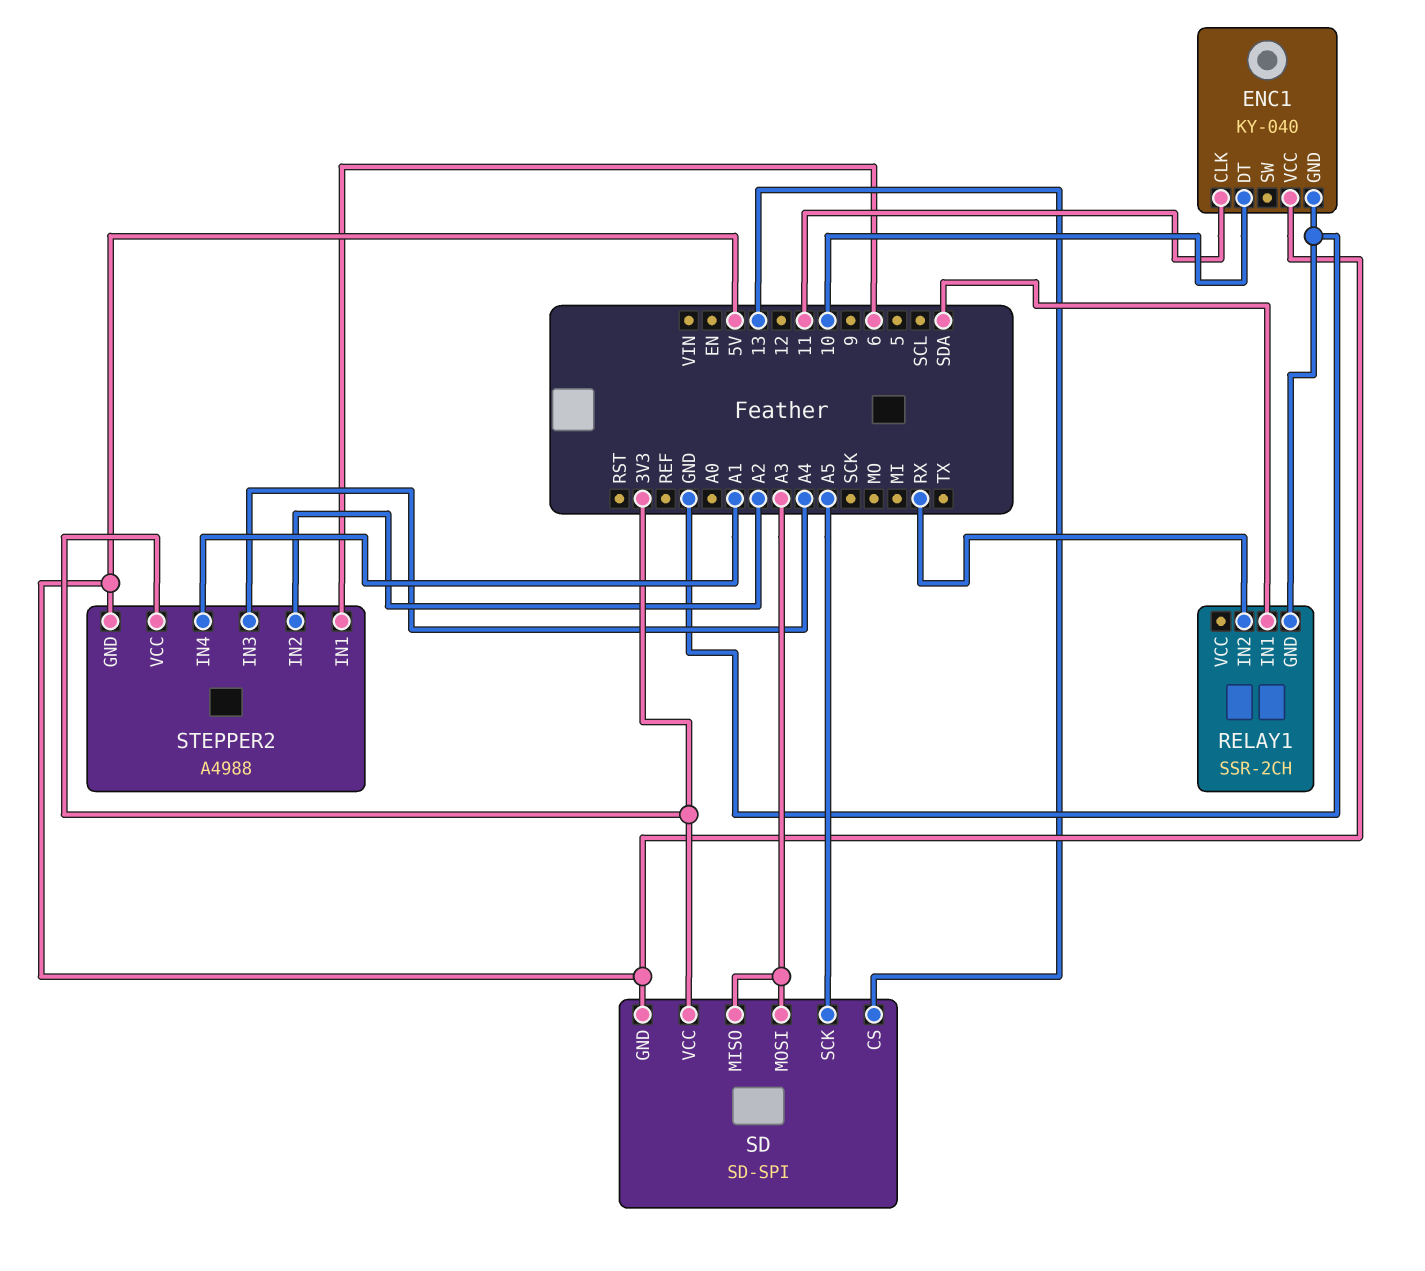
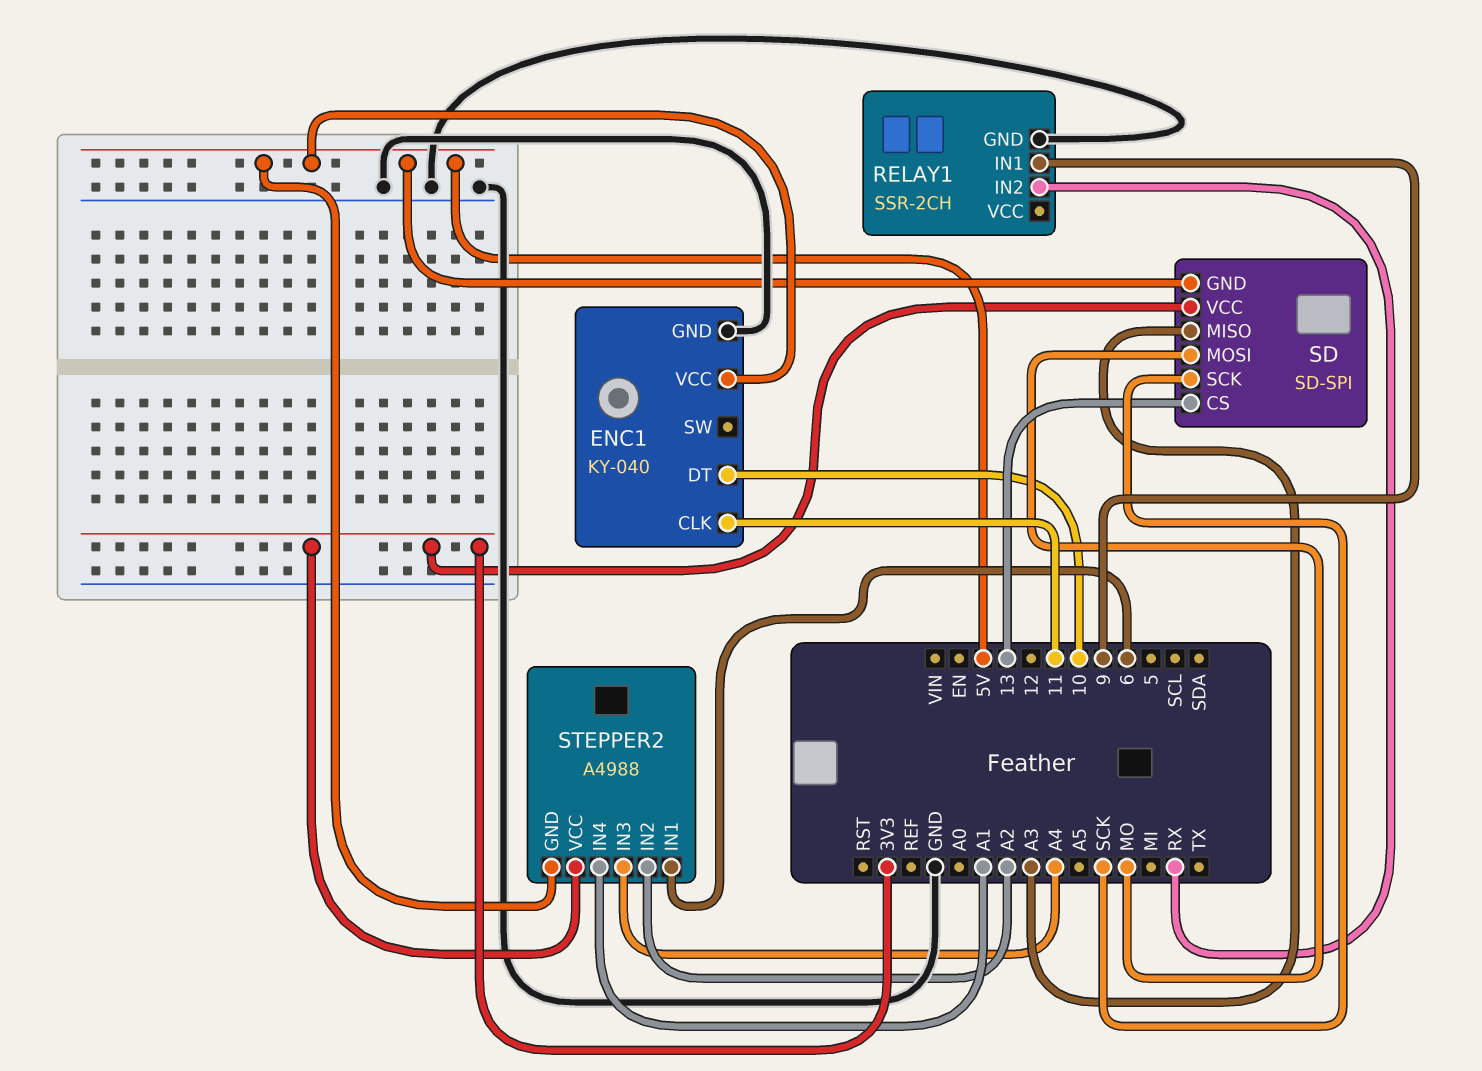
RELAY1 pin IN1: SDA -> 9
SD pin MOSI: A3 -> MO
SD pin SCK: A5 -> SCK

